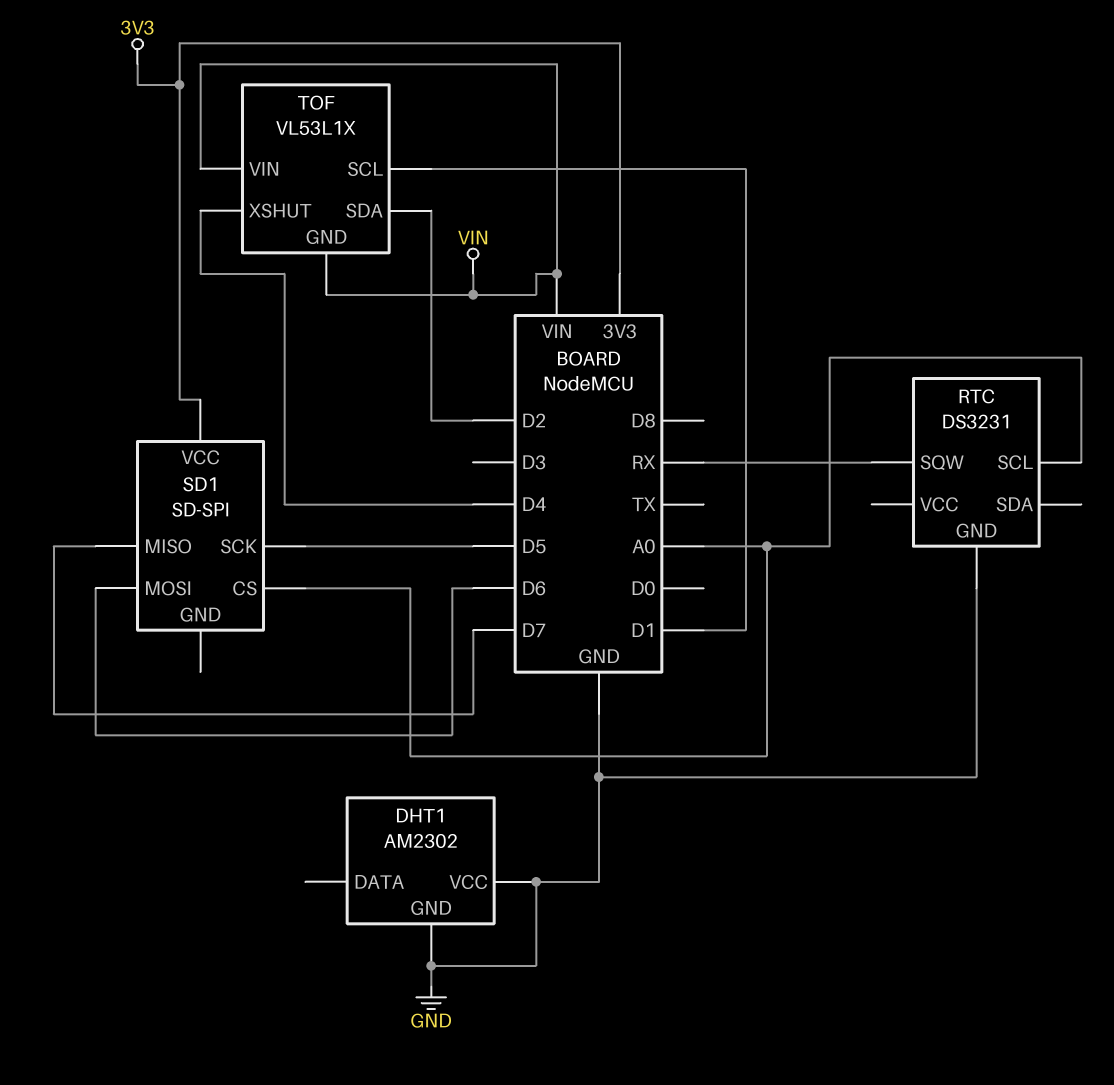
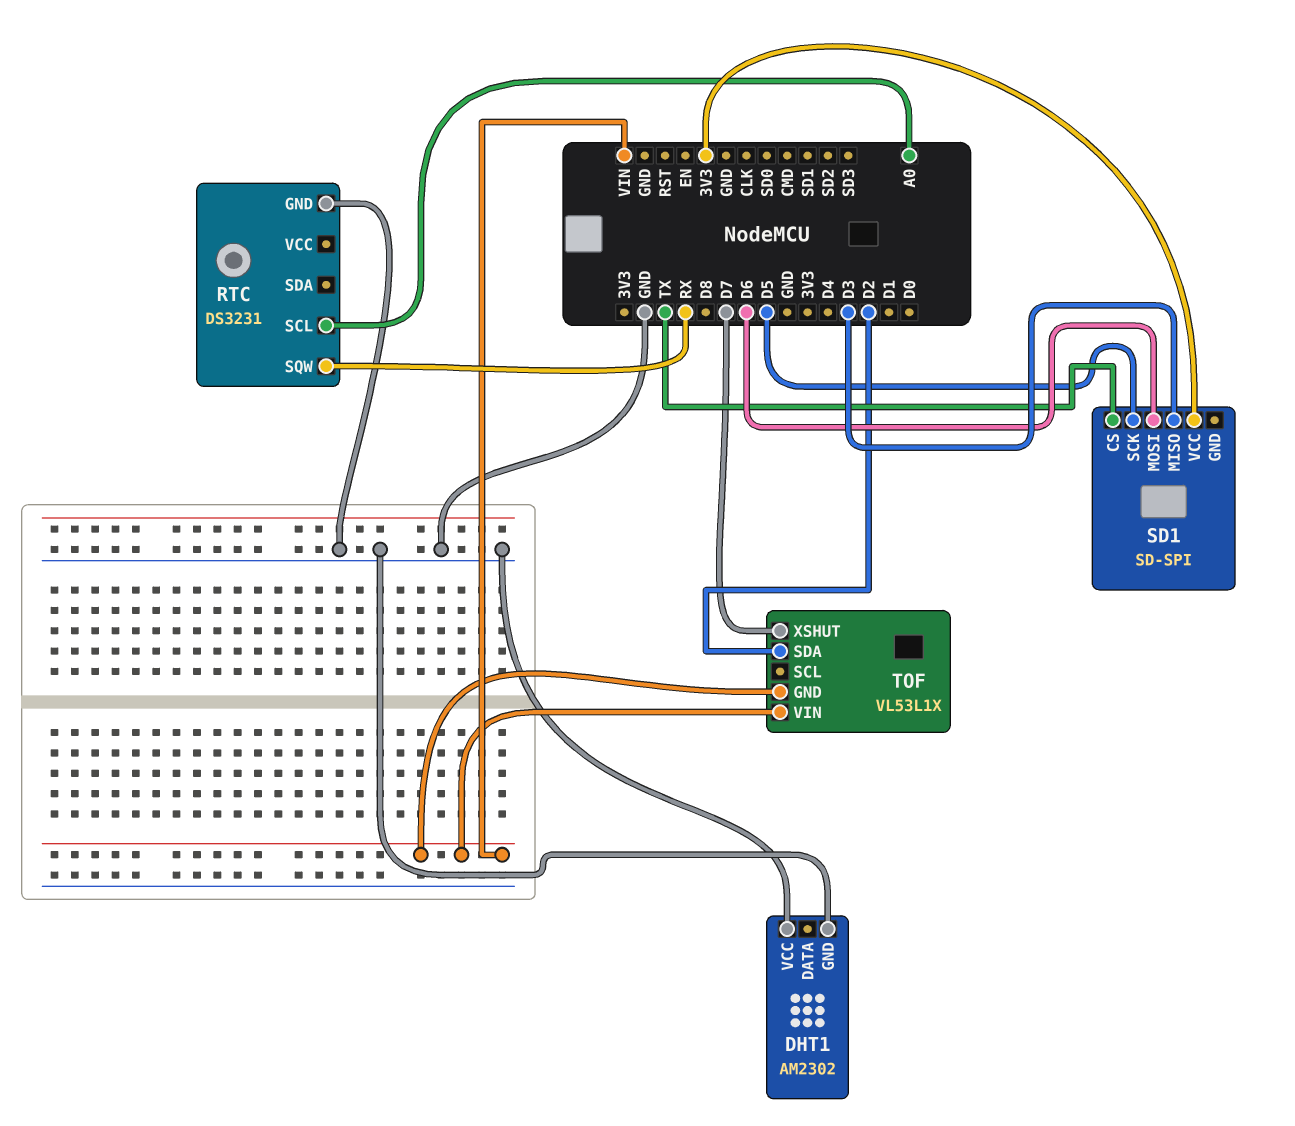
SD1 pin CS: A0 -> TX
SD1 pin MISO: D7 -> D3
TOF pin SCL: D1 -> none
TOF pin XSHUT: D4 -> D7

